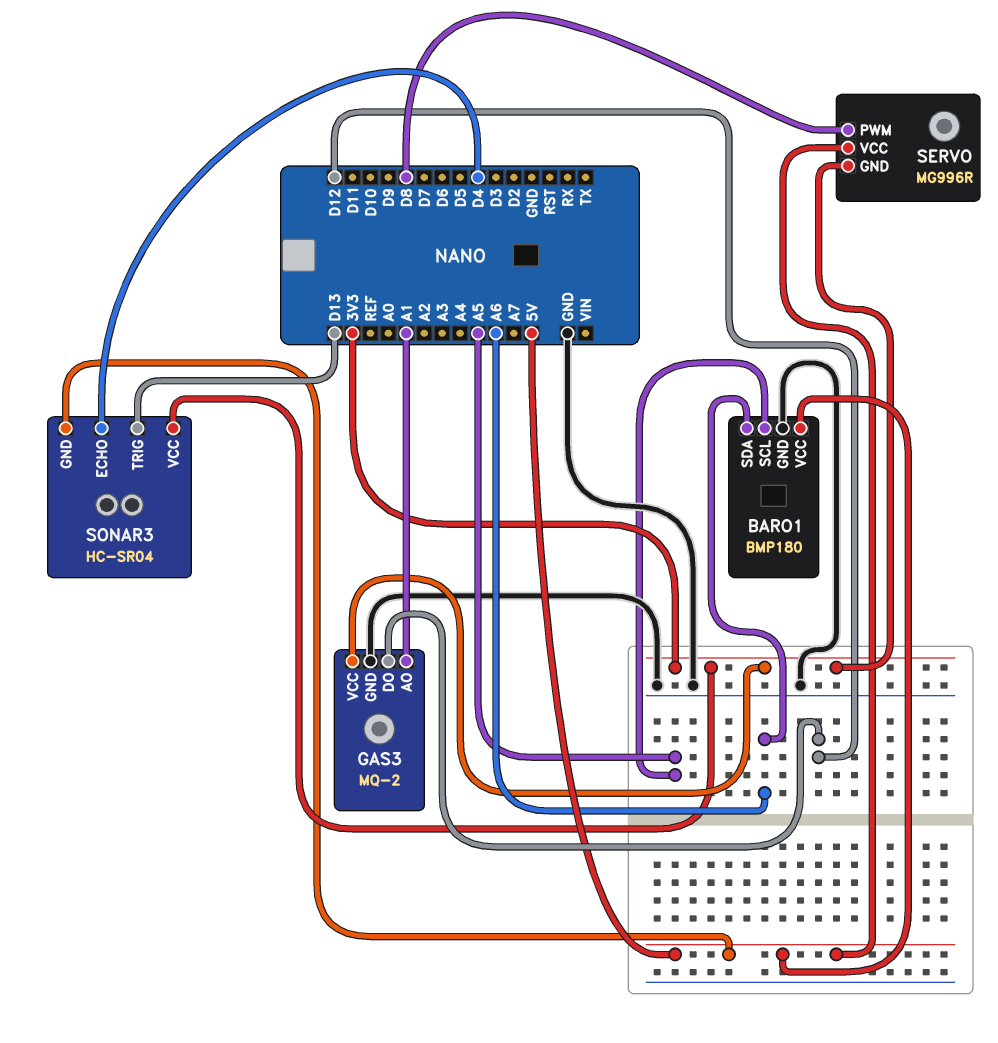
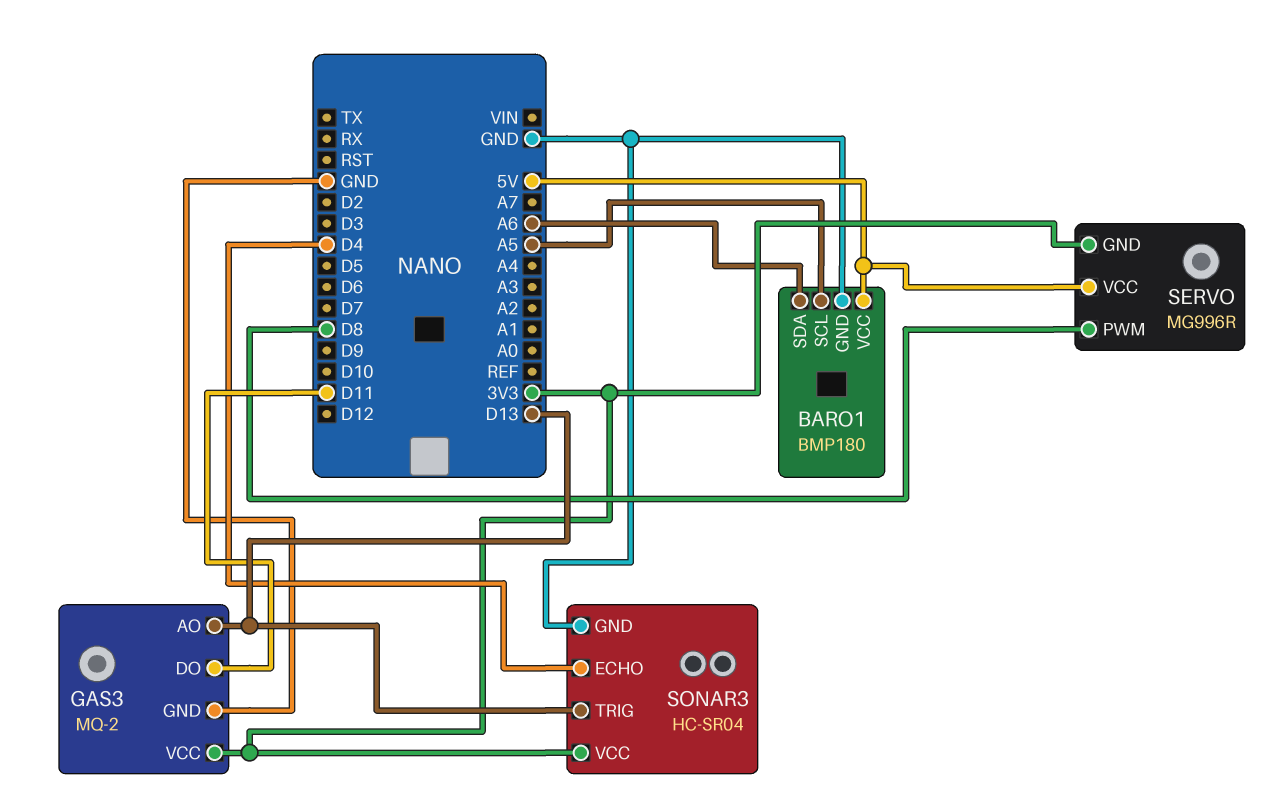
GAS3 pin AO: A1 -> D13
GAS3 pin DO: D12 -> D11
SONAR3 pin GND: 5V -> GND

